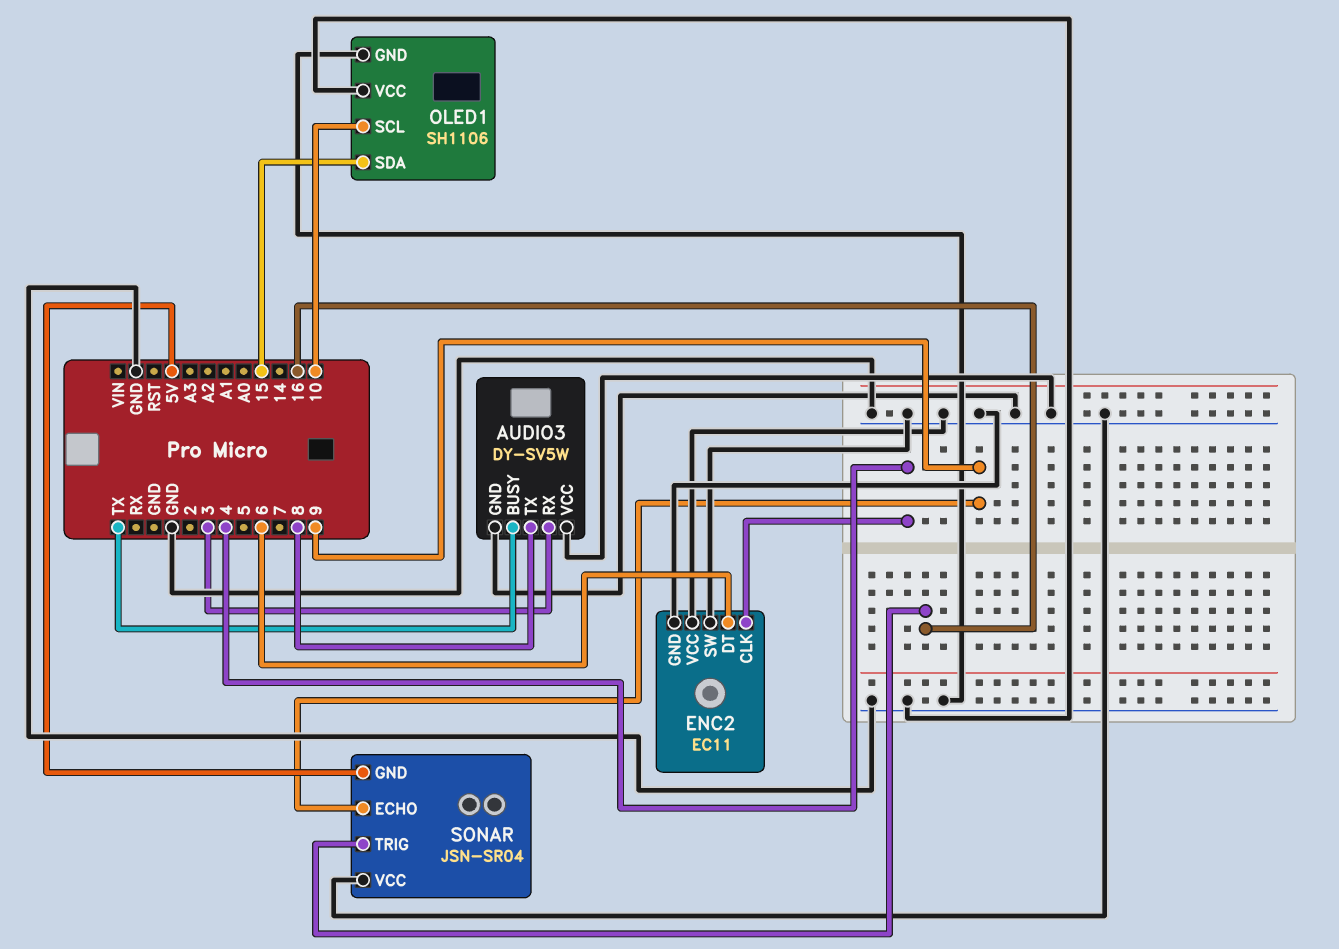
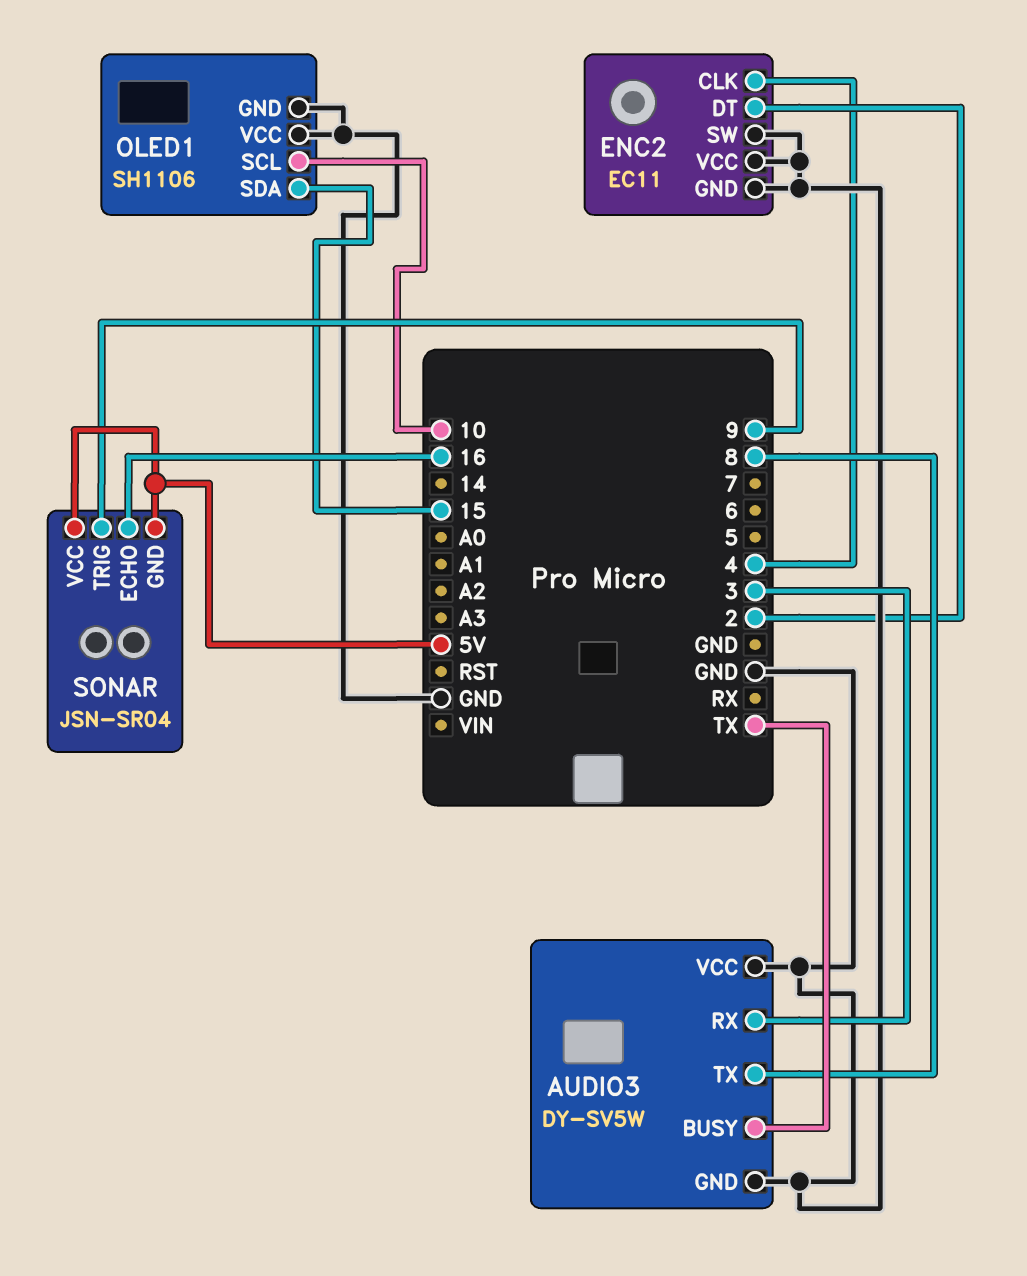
ENC2 pin DT: 6 -> 2
SONAR pin ECHO: 9 -> 16
SONAR pin TRIG: 16 -> 9
SONAR pin VCC: GND -> 5V

